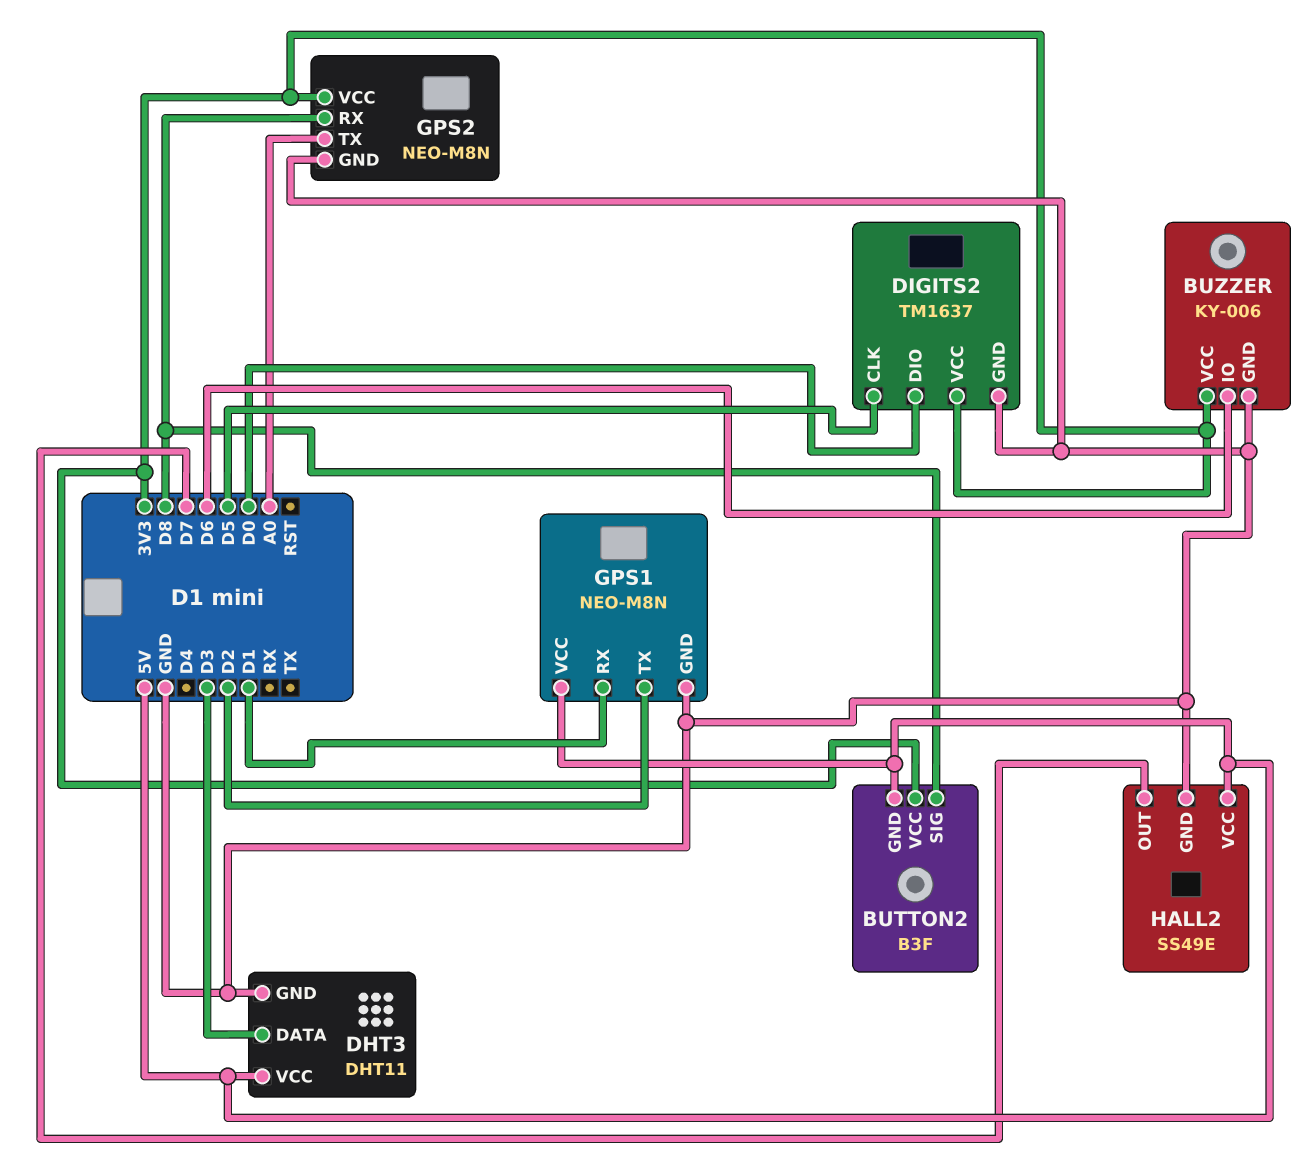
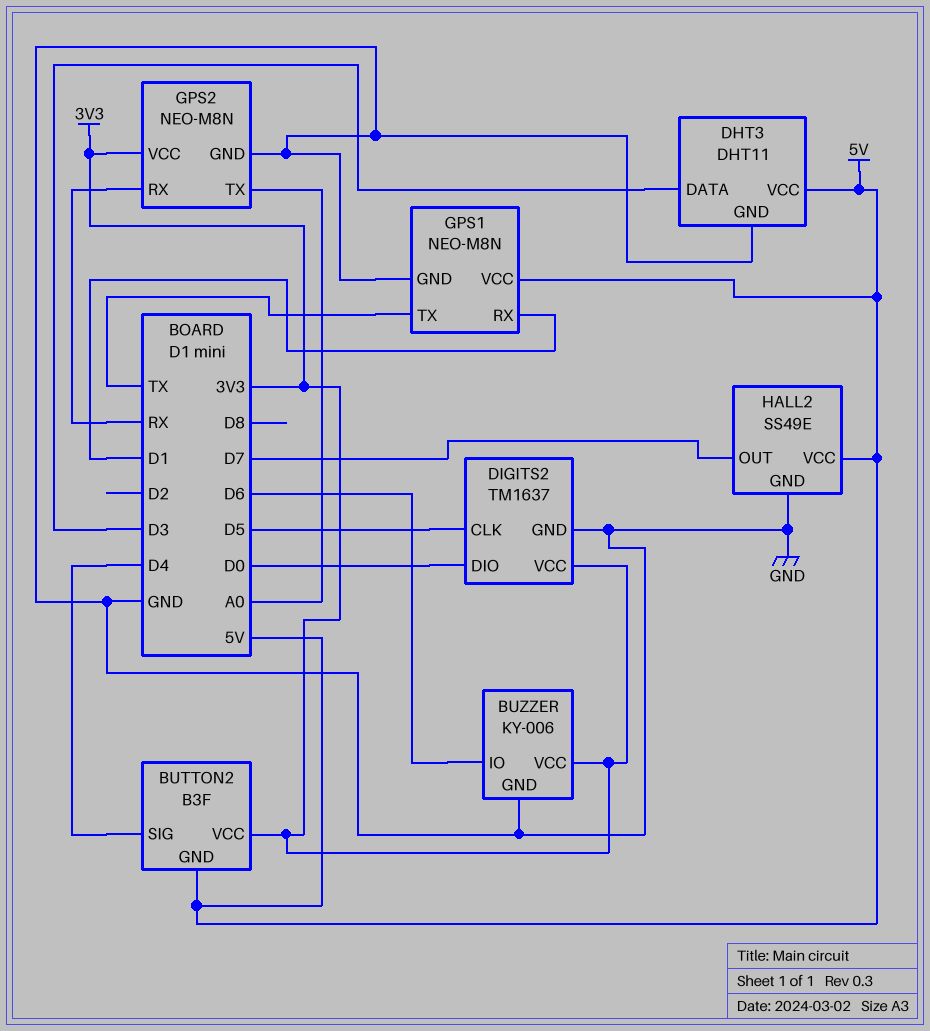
BUTTON2 pin SIG: D8 -> D4
GPS1 pin TX: D2 -> TX
GPS2 pin RX: D8 -> RX

